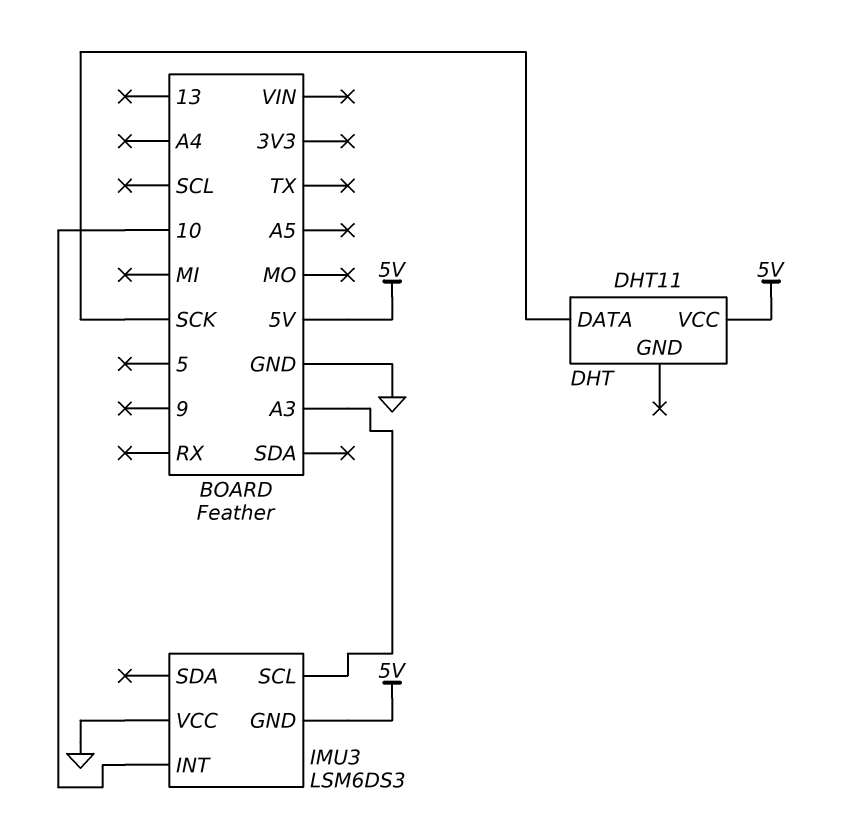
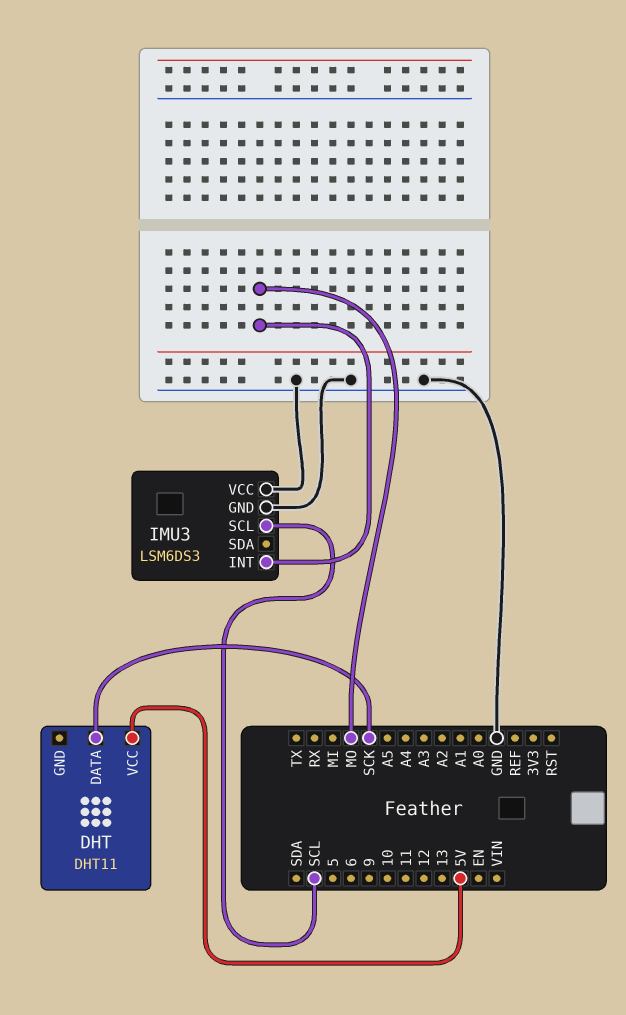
IMU3 pin GND: 5V -> GND
IMU3 pin INT: 10 -> MO
IMU3 pin SCL: A3 -> SCL

